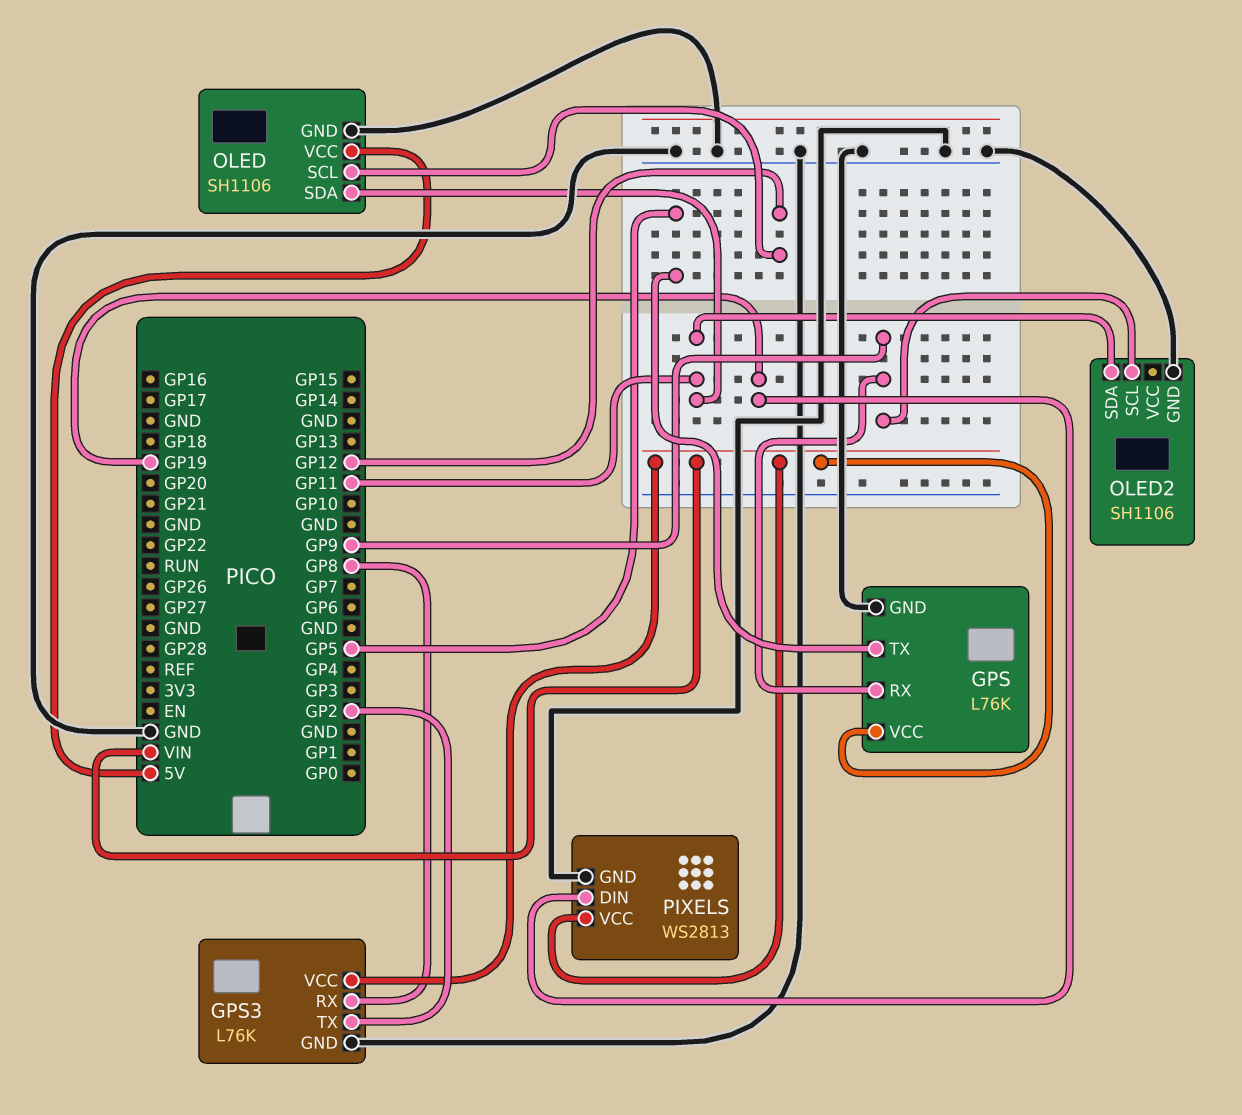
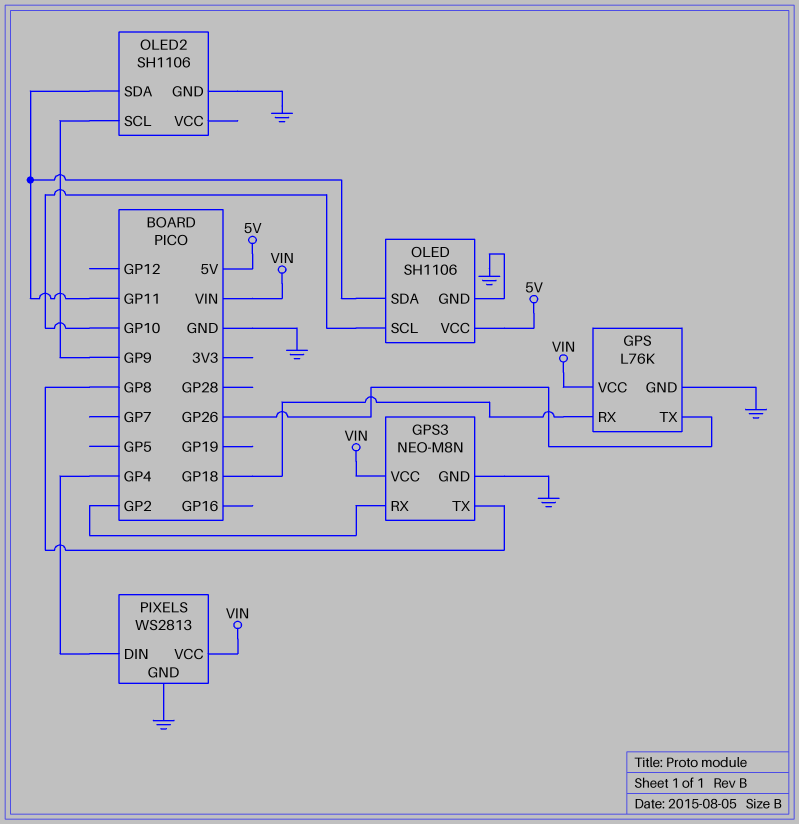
GPS pin RX: GP9 -> GP18
GPS pin TX: GP5 -> GP26
GPS3: L76K -> NEO-M8N
GPS3 pin RX: GP8 -> GP2
GPS3 pin TX: GP2 -> GP8
OLED pin SCL: GP12 -> GP10
PIXELS pin DIN: GP19 -> GP4

